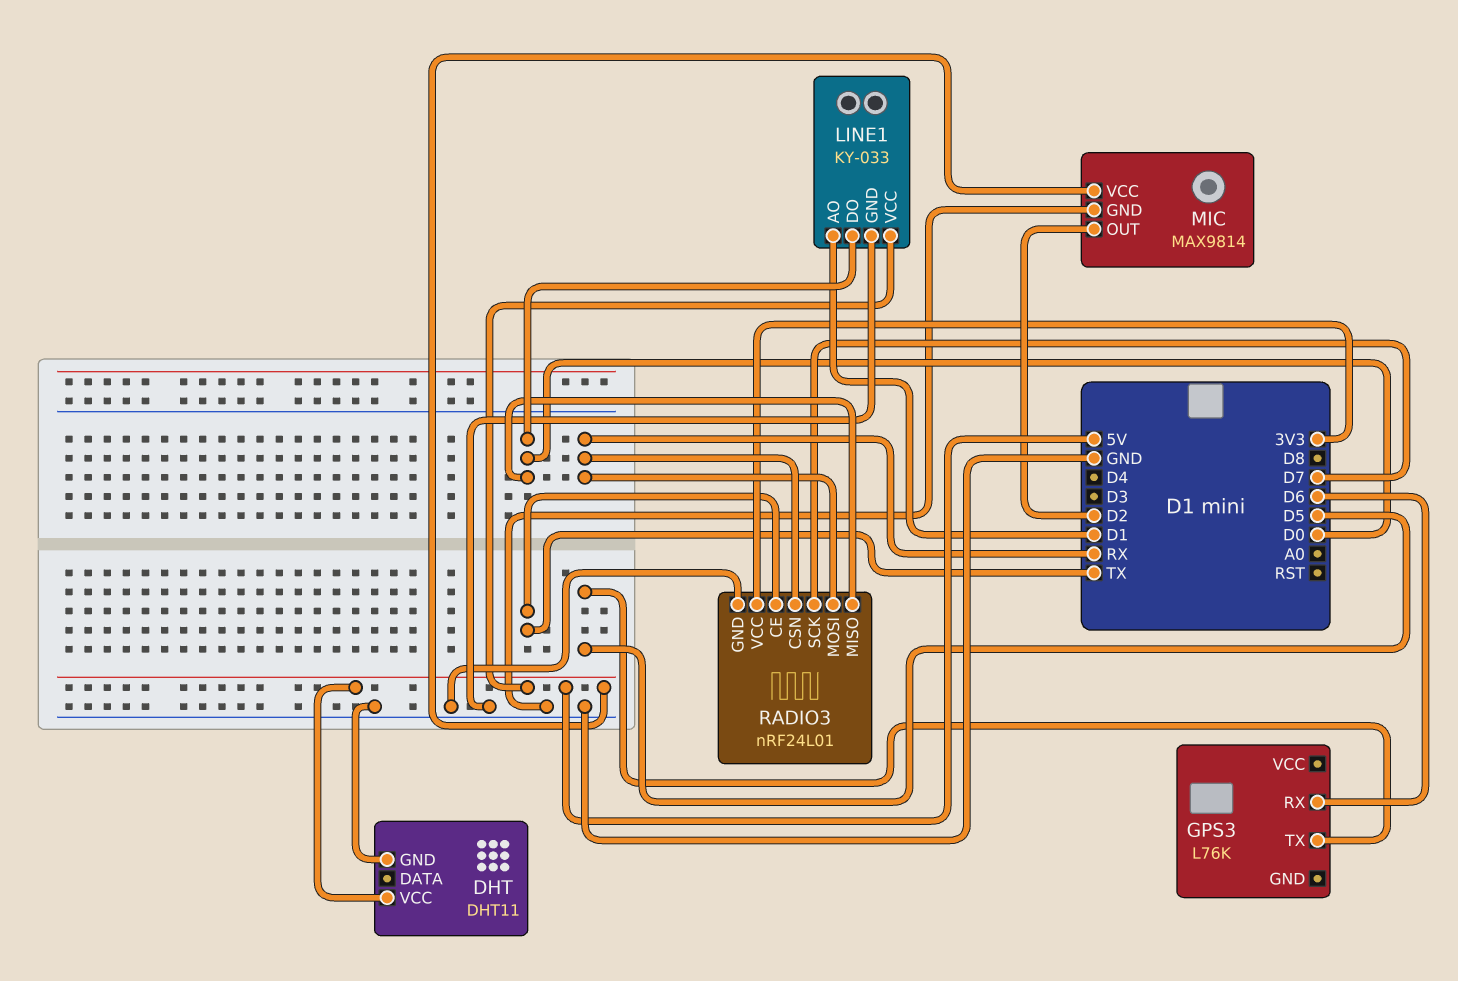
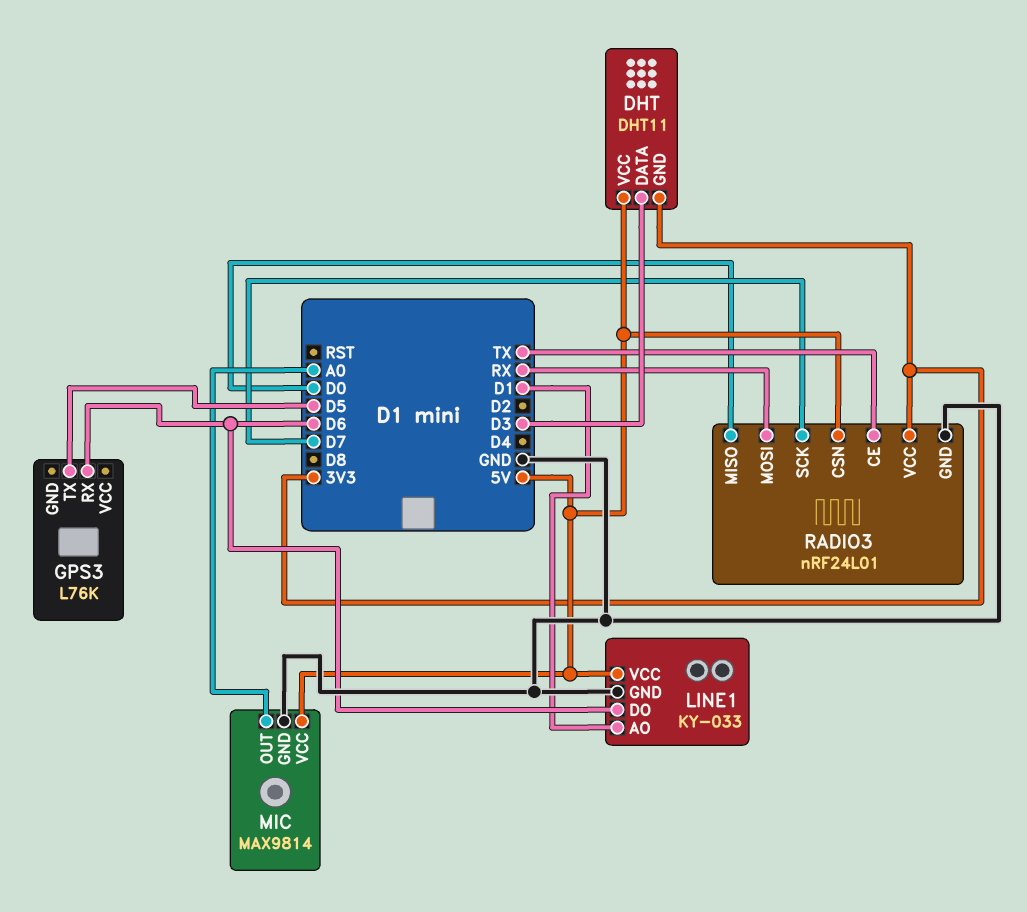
DHT pin DATA: none -> D3
DHT pin GND: GND -> 3V3
LINE1 pin DO: D0 -> D6
MIC pin OUT: D2 -> A0
RADIO3 pin CSN: RX -> 5V

